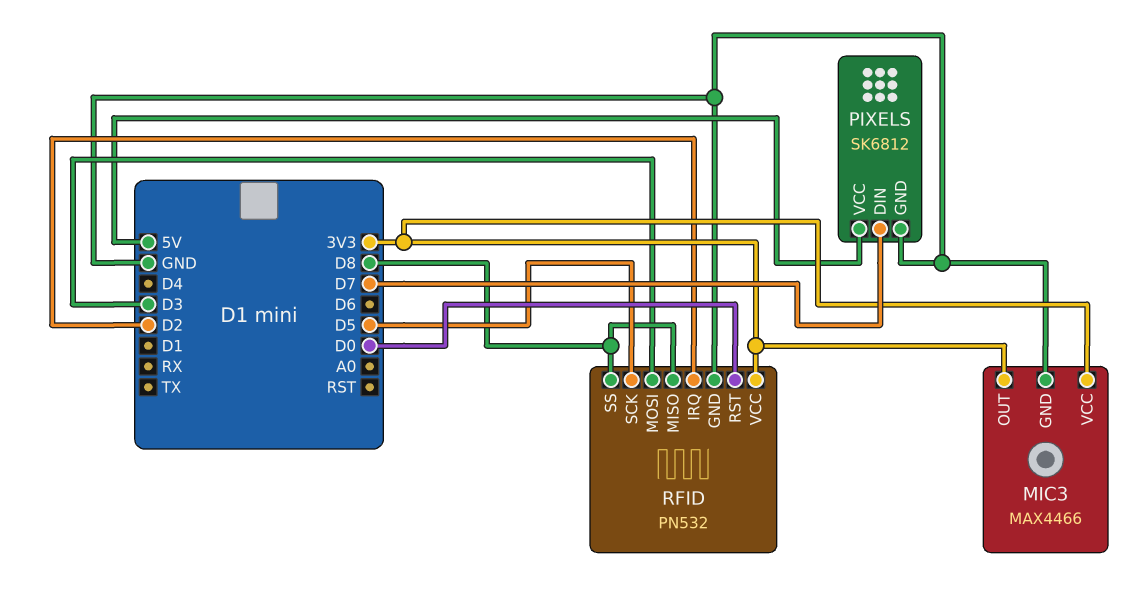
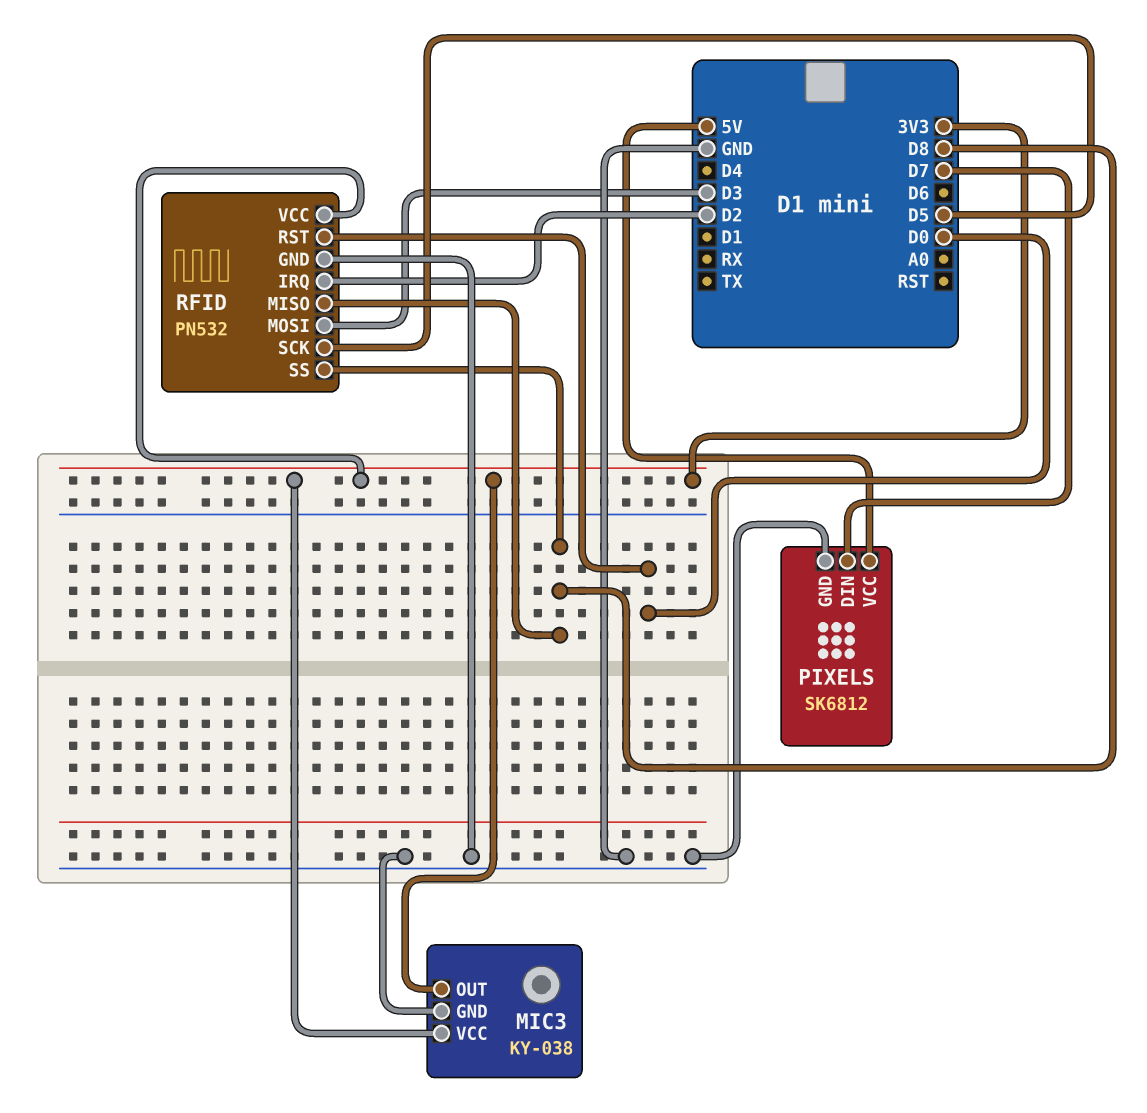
MIC3: MAX4466 -> KY-038

